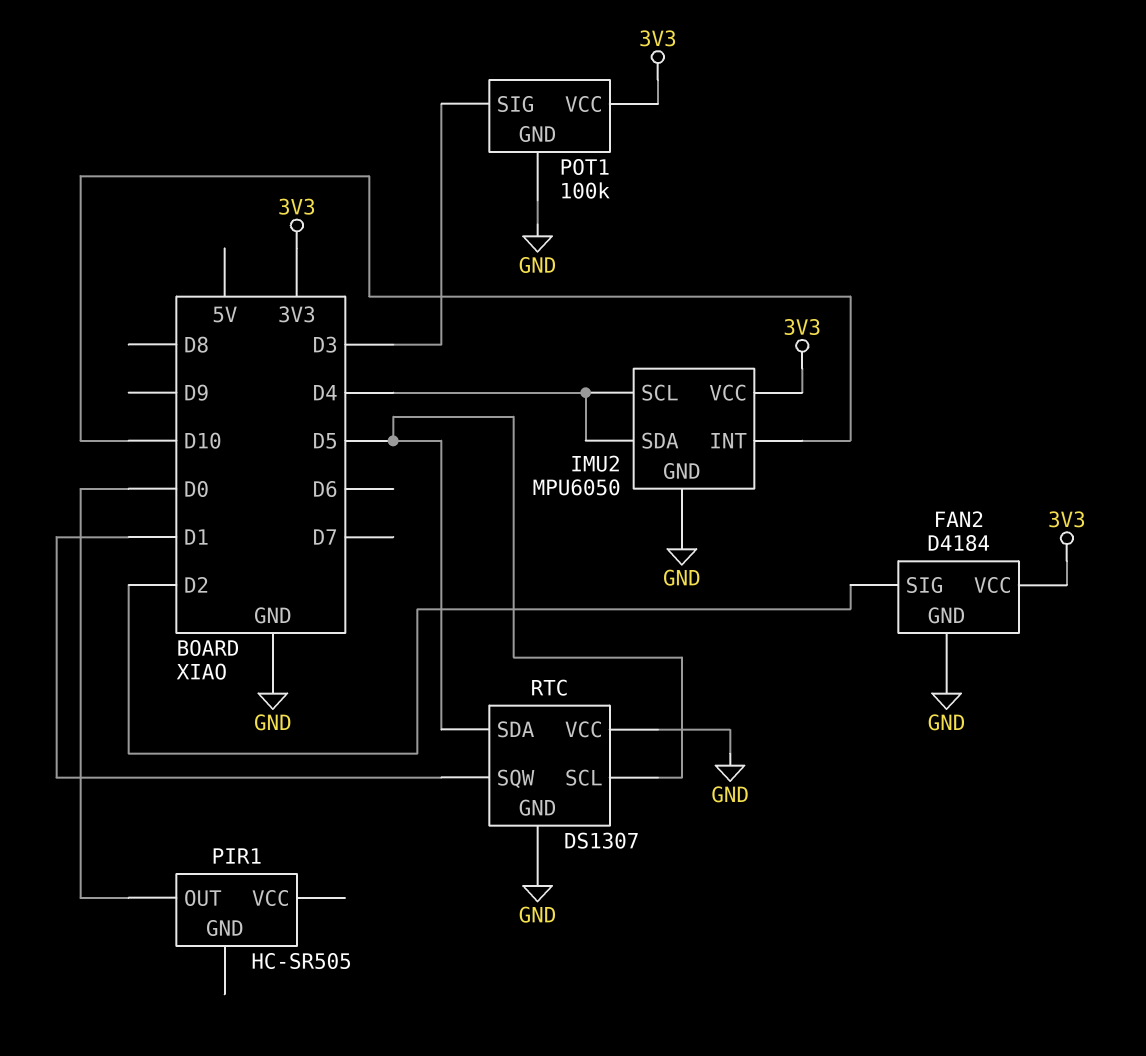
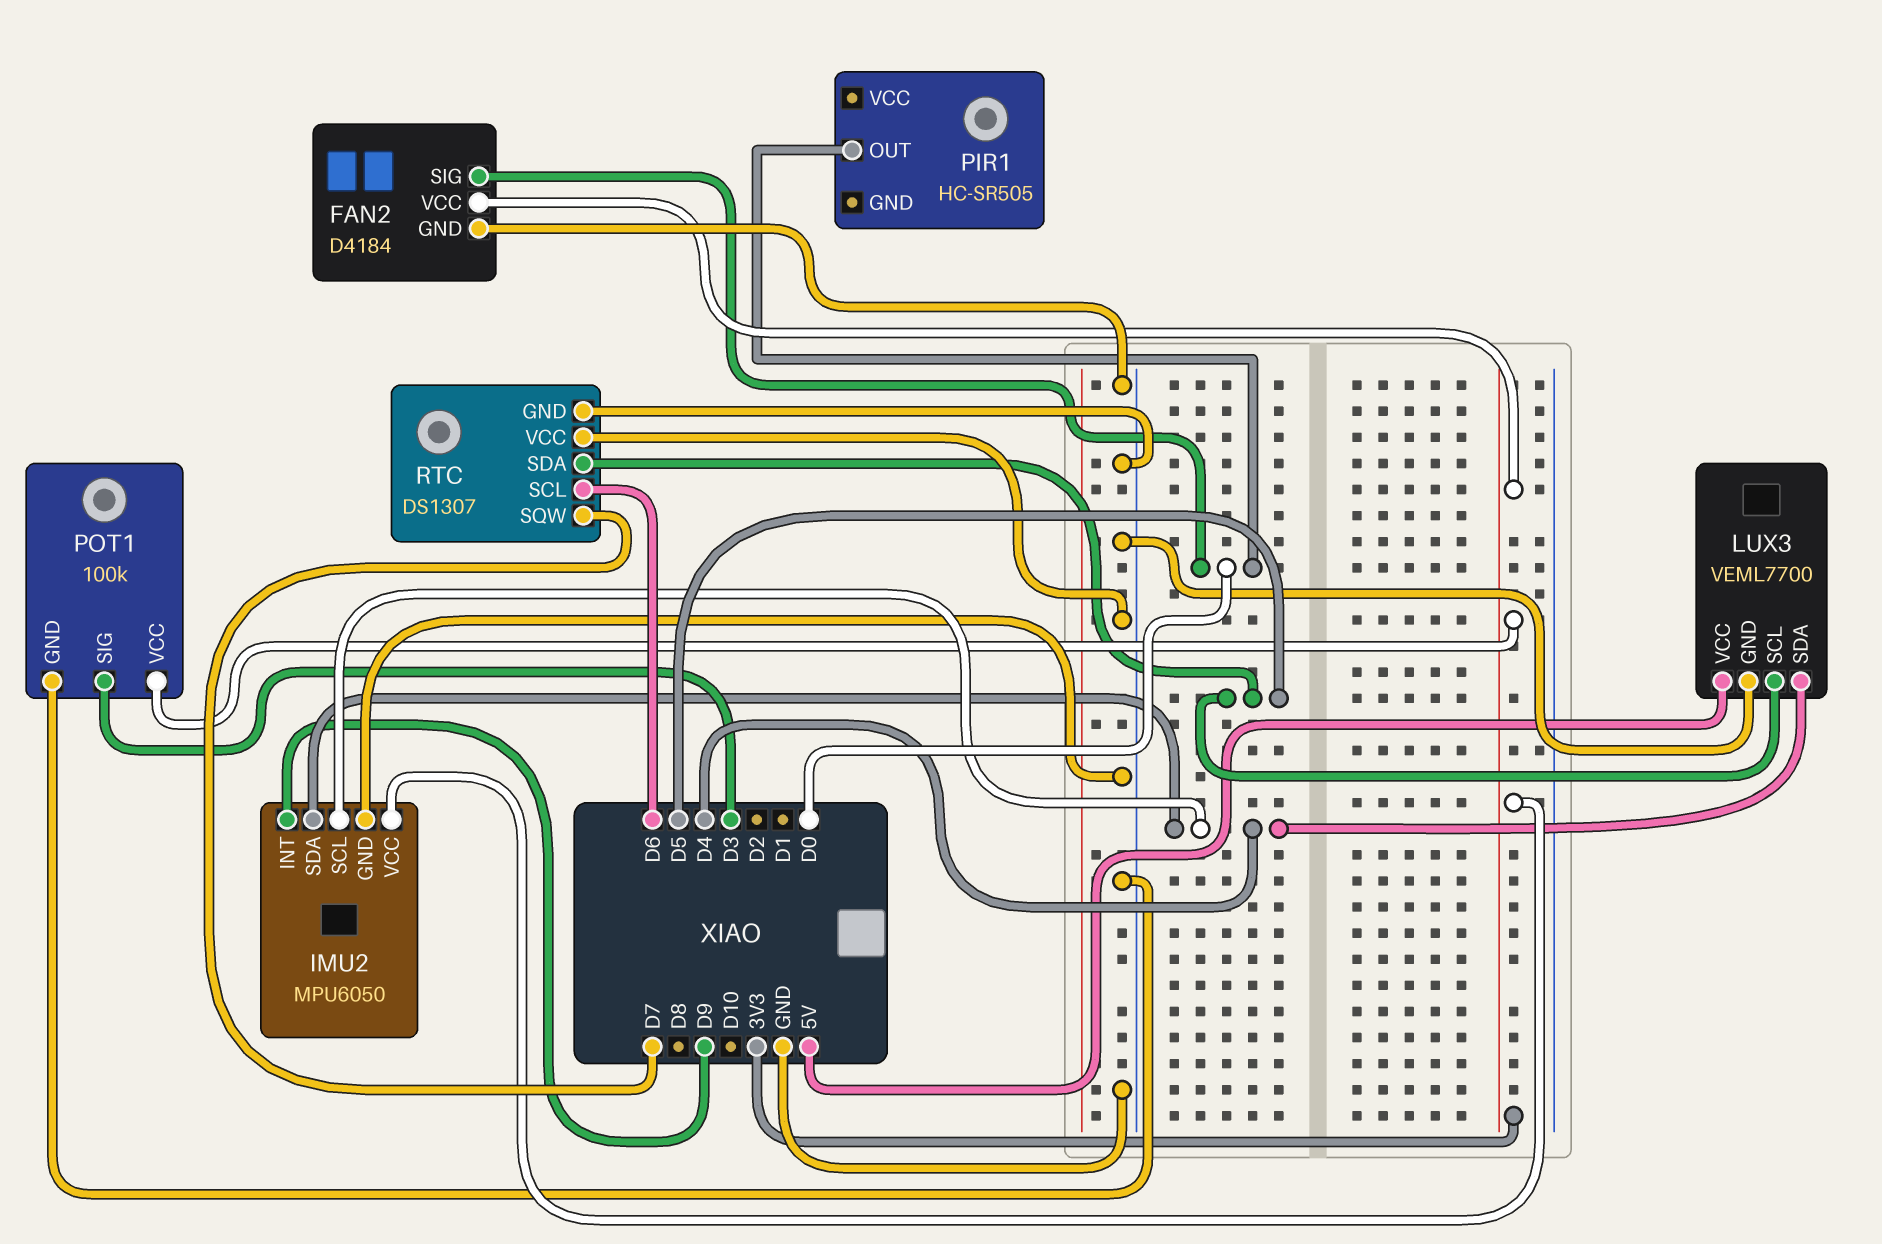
FAN2 pin SIG: D2 -> D0
IMU2 pin INT: D10 -> D9
LUX3: none -> VEML7700
LUX3 pin GND: none -> GND
LUX3 pin SCL: none -> D5
LUX3 pin SDA: none -> D4
LUX3 pin VCC: none -> 5V
RTC pin SCL: D5 -> D6
RTC pin SQW: D1 -> D7

